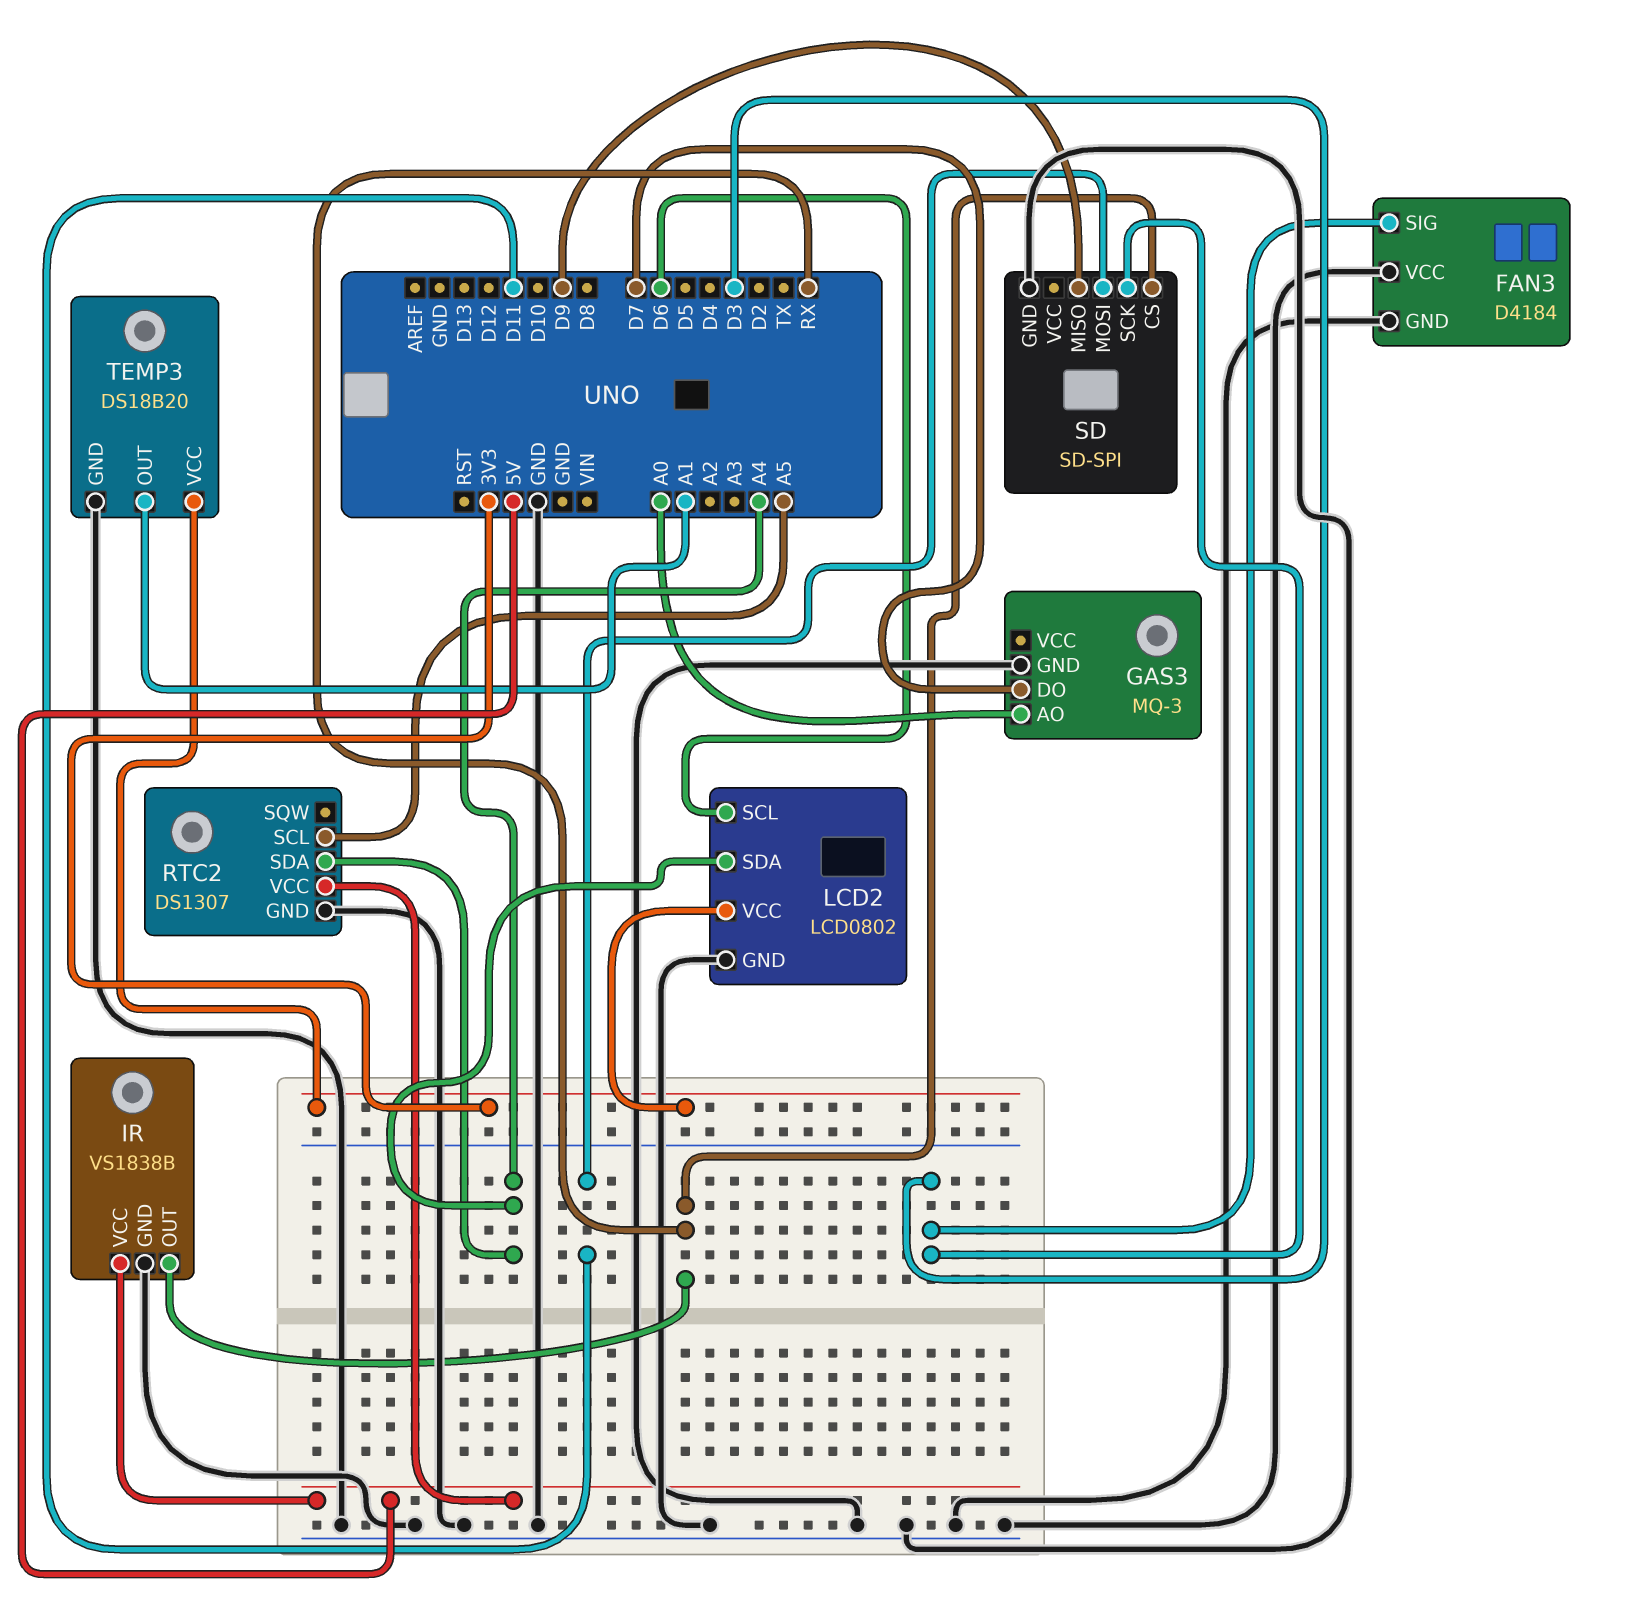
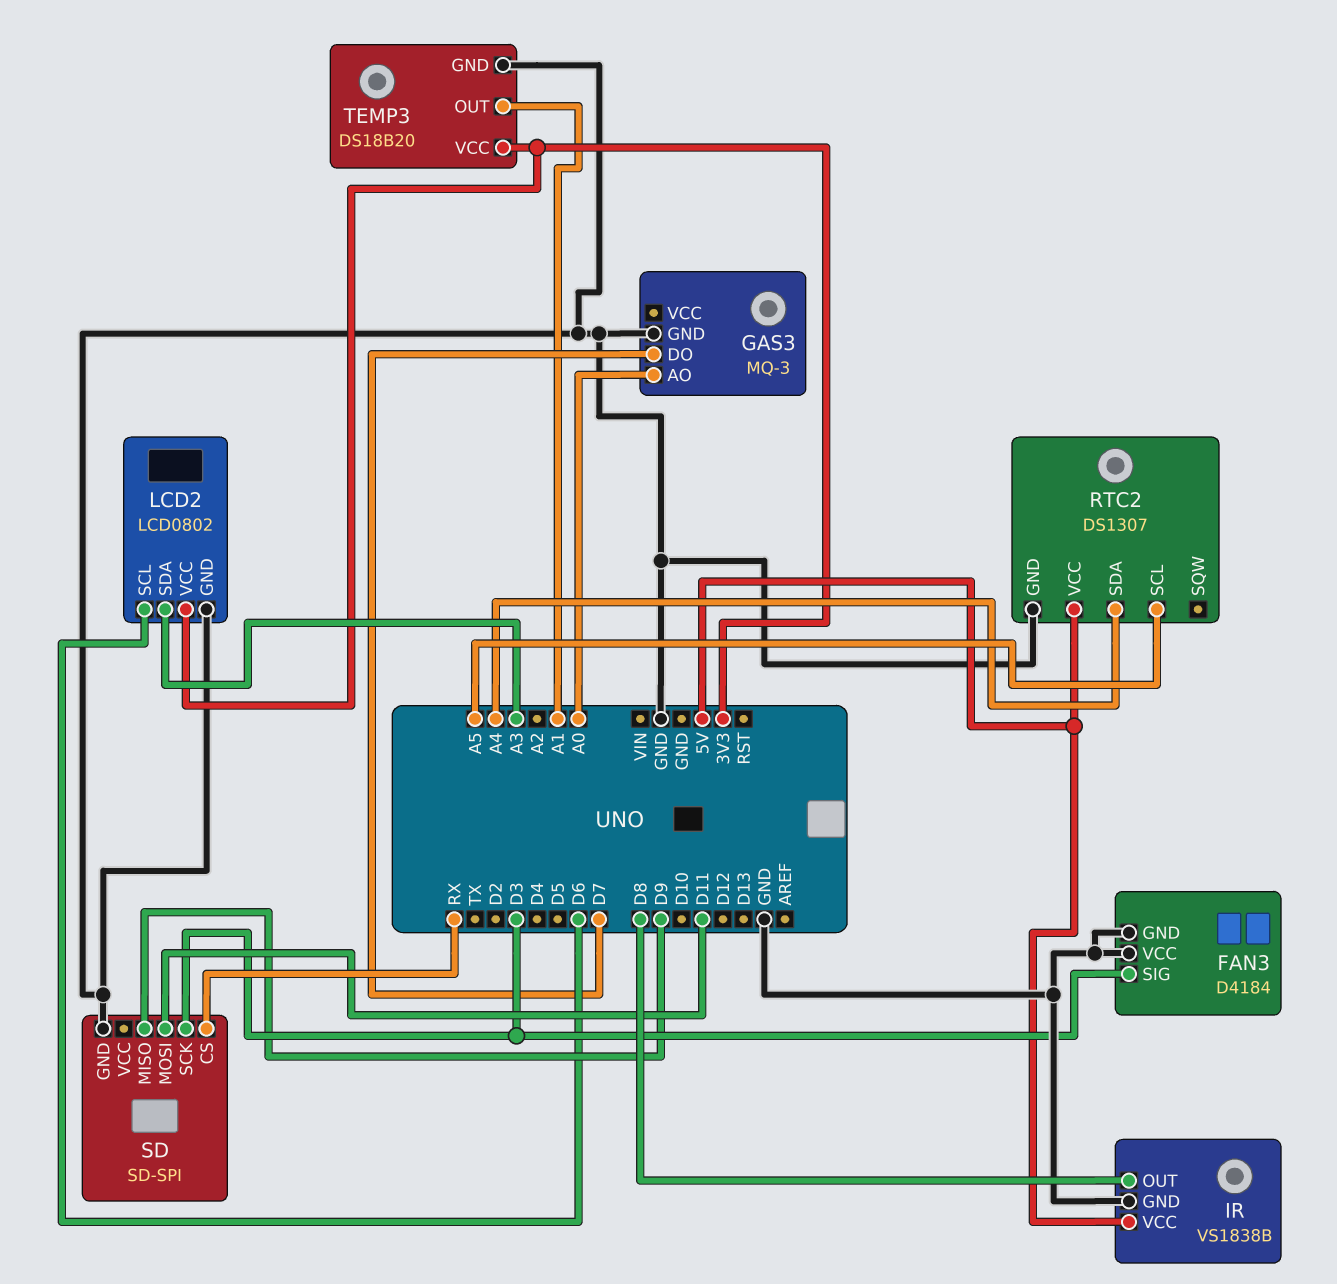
IR pin OUT: RX -> D8
LCD2 pin SDA: A4 -> A3

